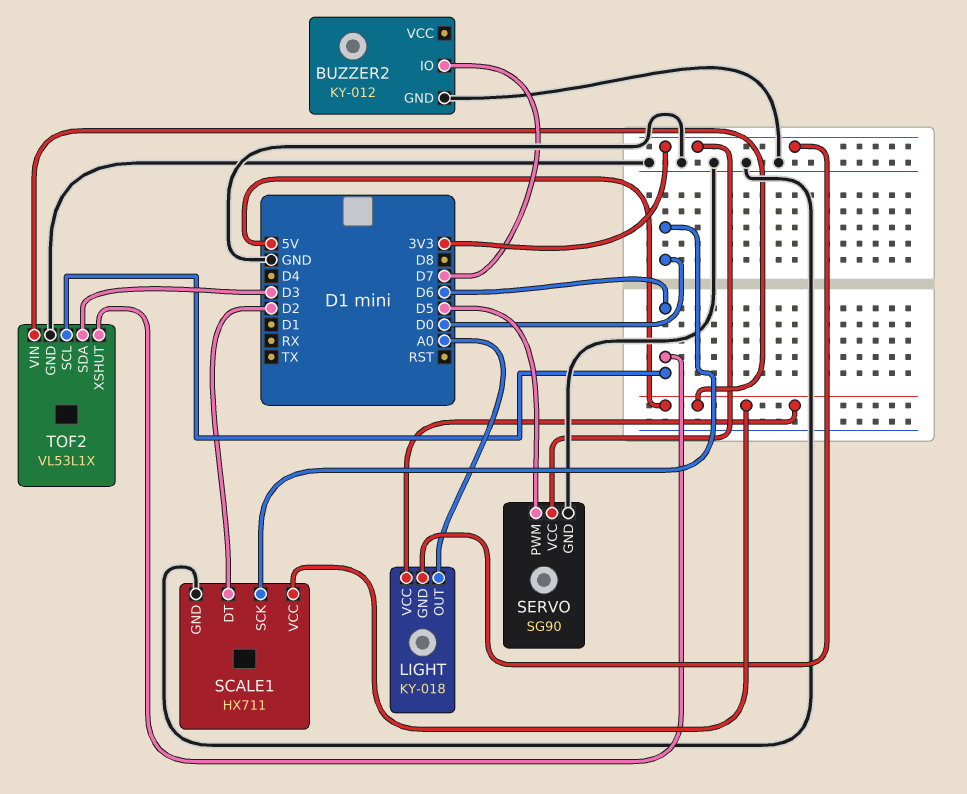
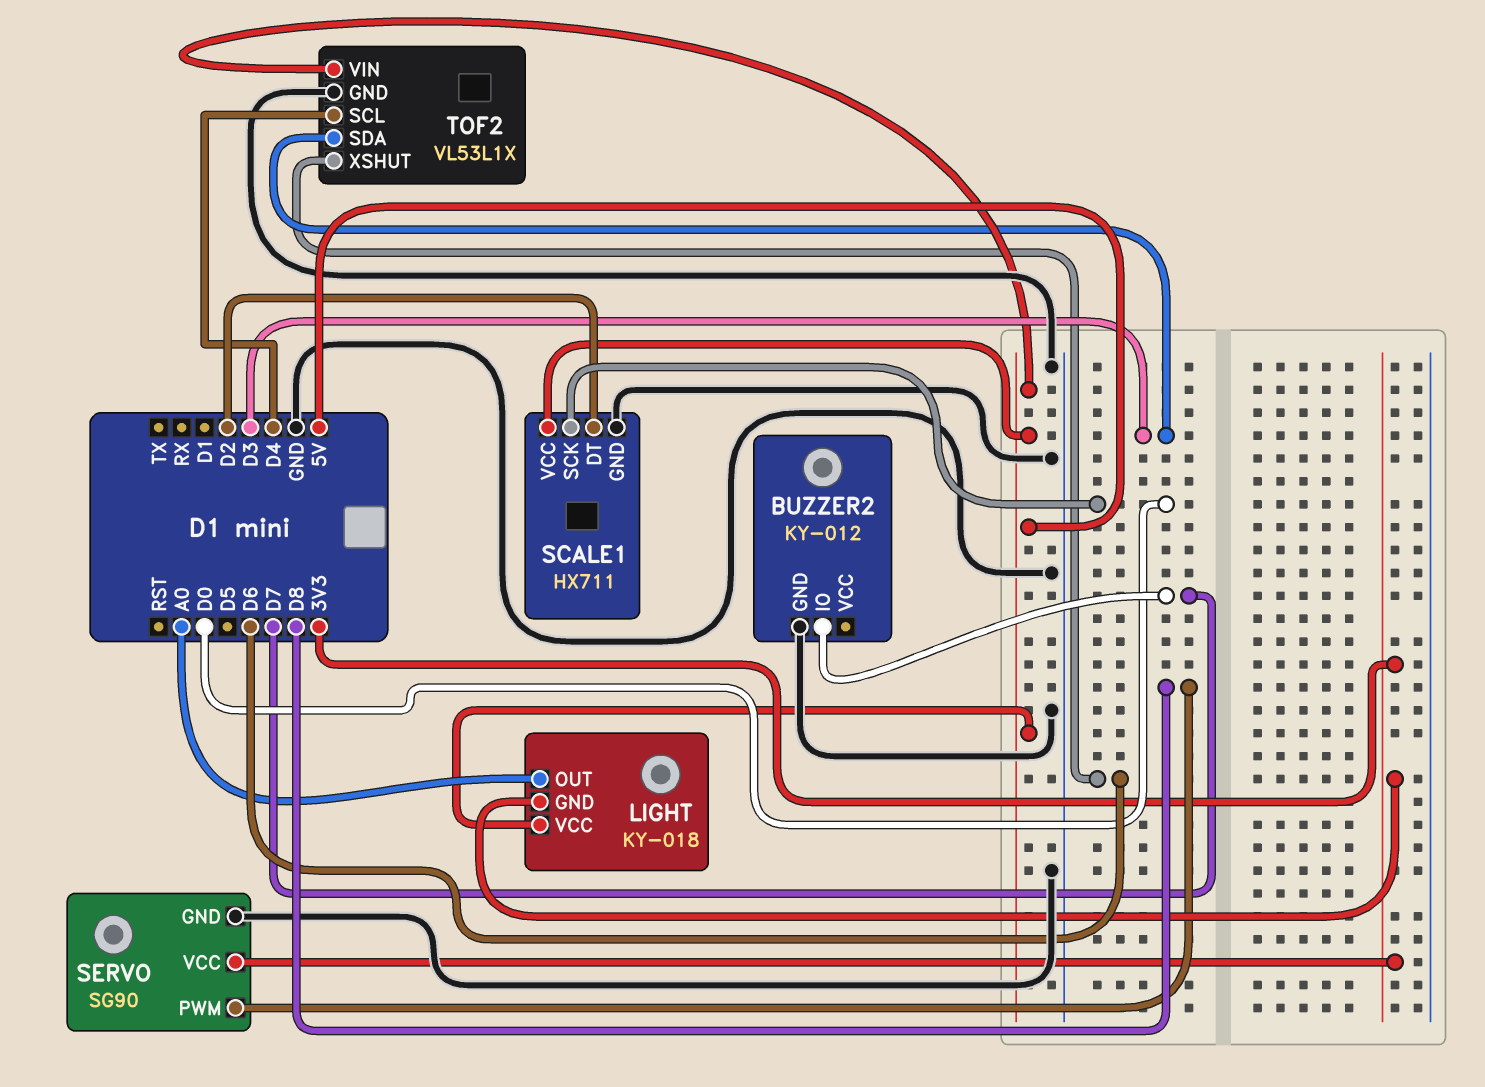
SERVO pin PWM: D5 -> D8
TOF2 pin SCL: D6 -> D4

